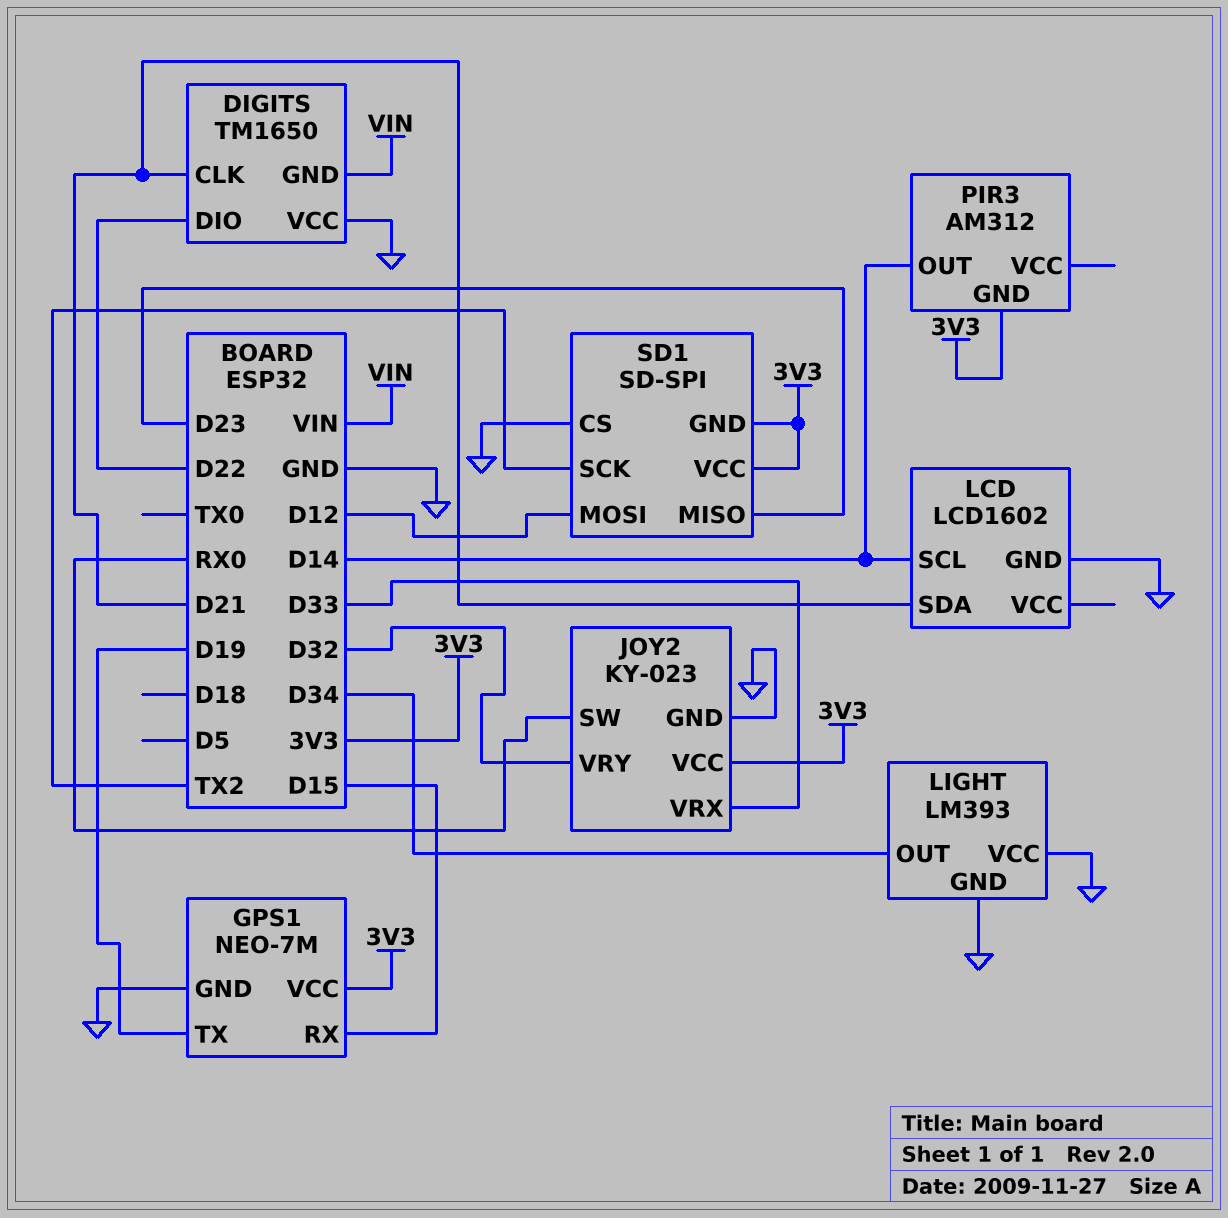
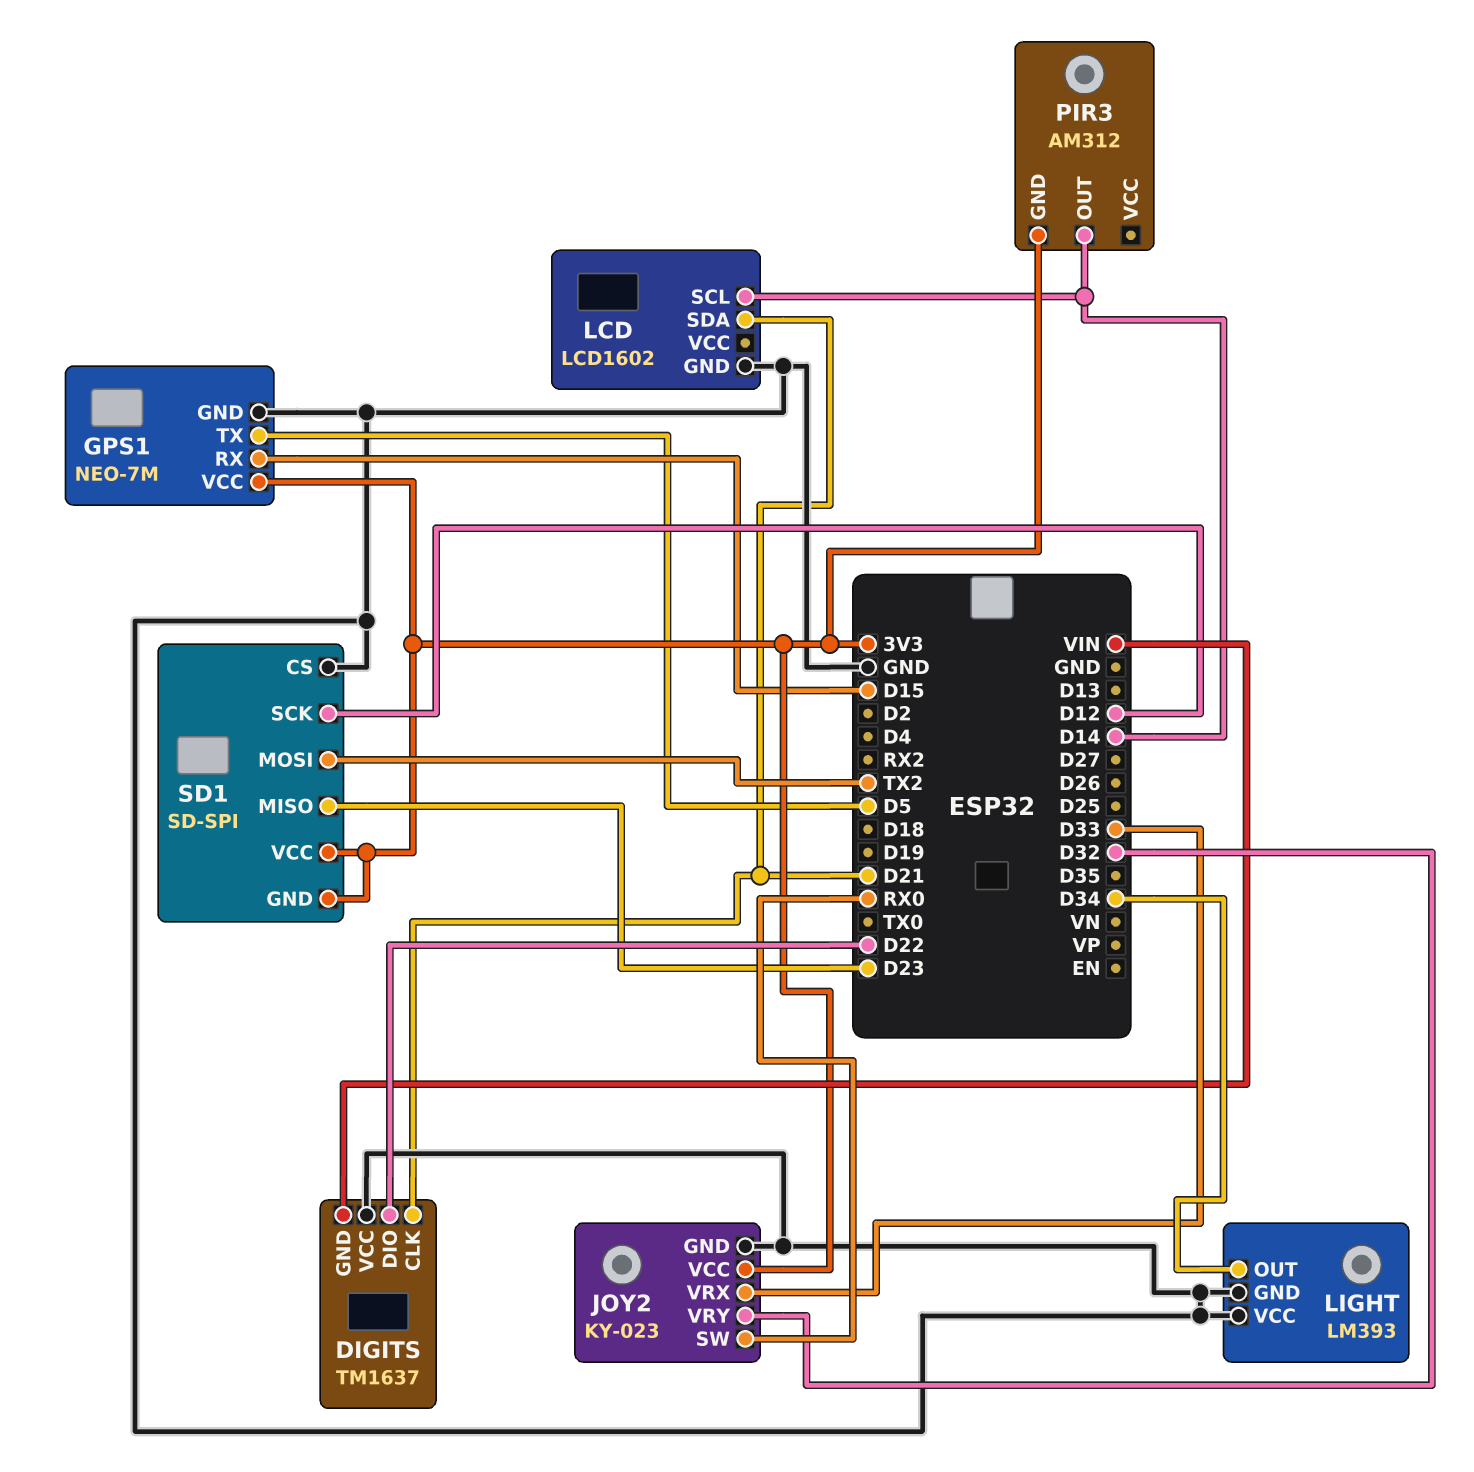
DIGITS: TM1650 -> TM1637
GPS1 pin TX: D19 -> D5
SD1 pin MOSI: D12 -> TX2
SD1 pin SCK: TX2 -> D12

